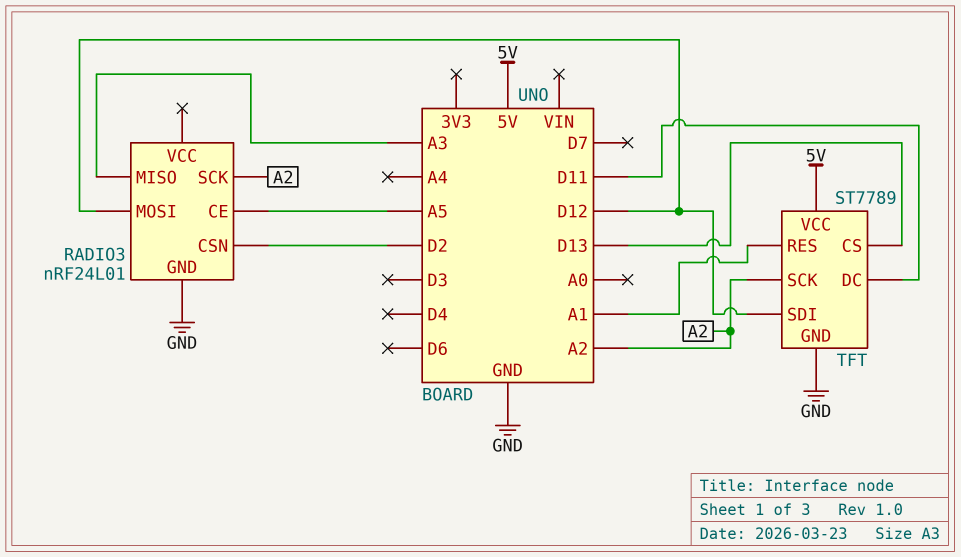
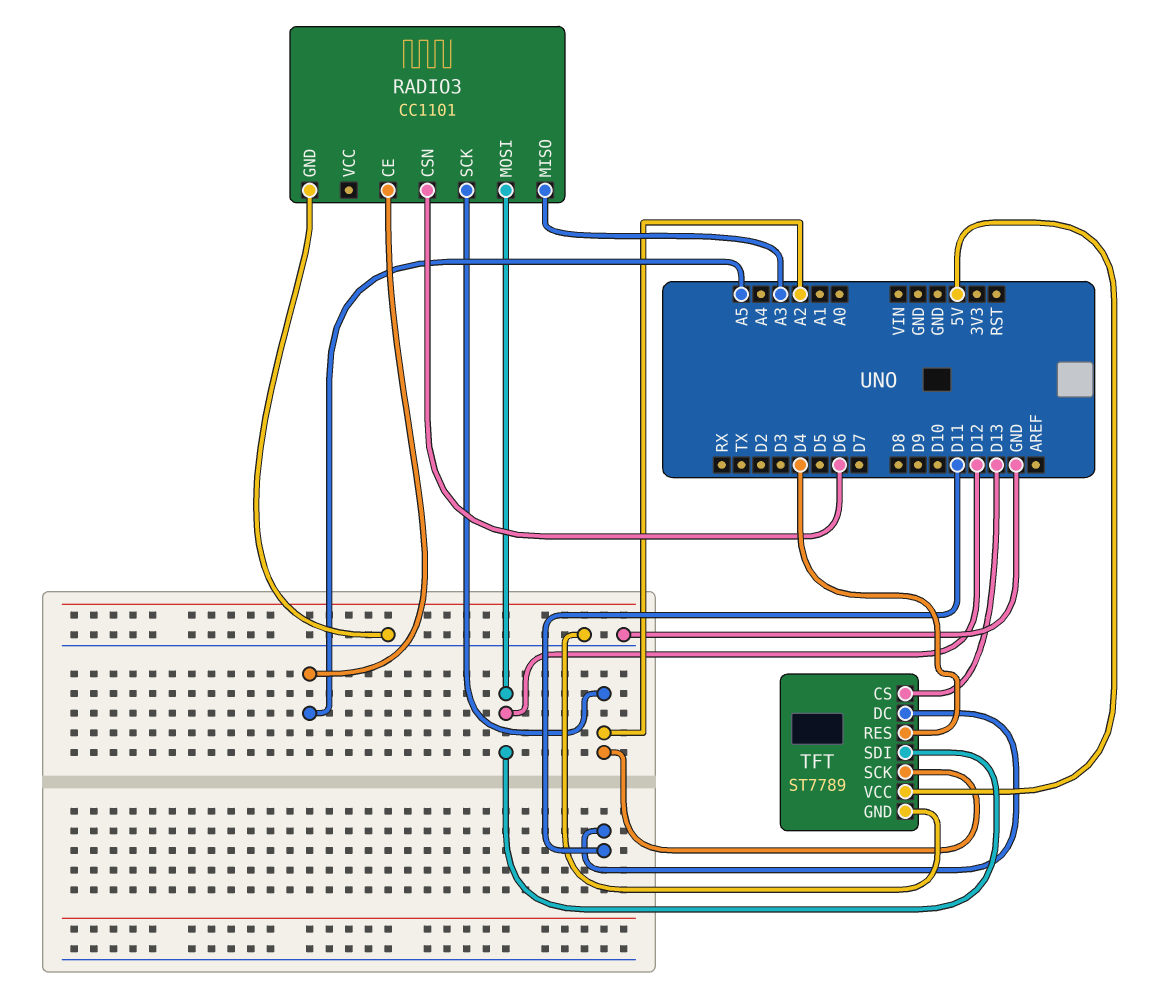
RADIO3: nRF24L01 -> CC1101
RADIO3 pin CSN: D2 -> D6
TFT pin RES: A1 -> D4

